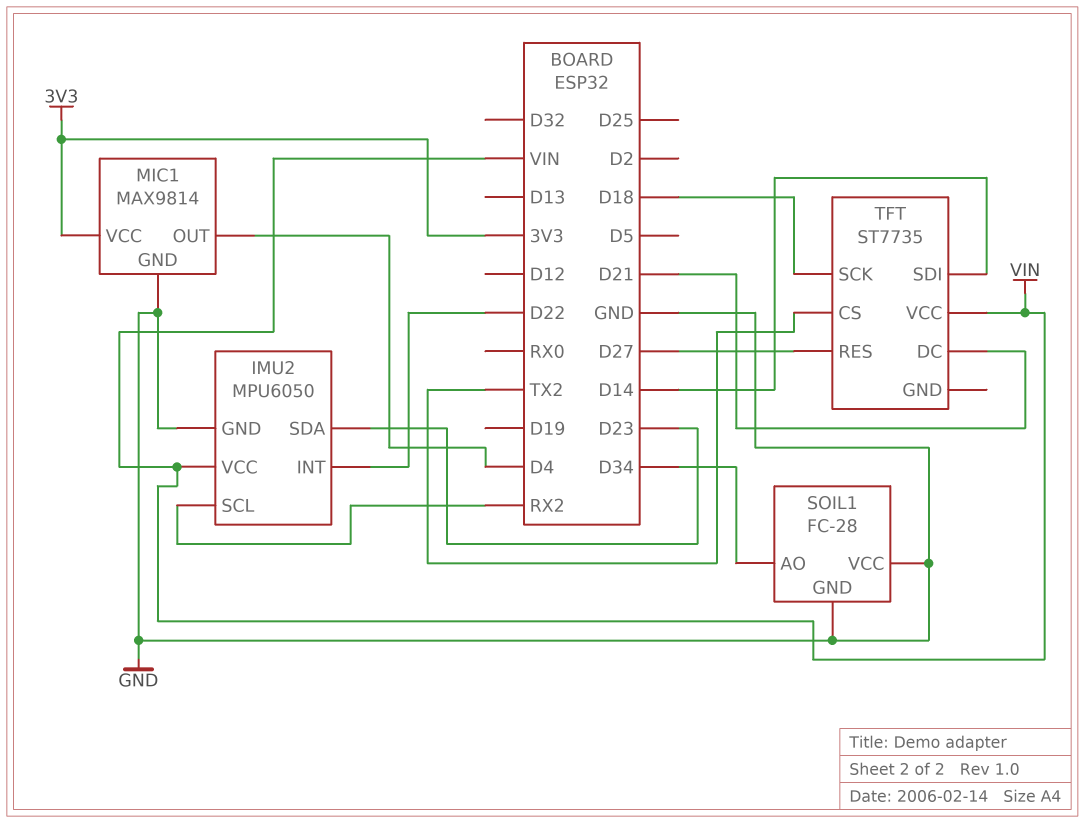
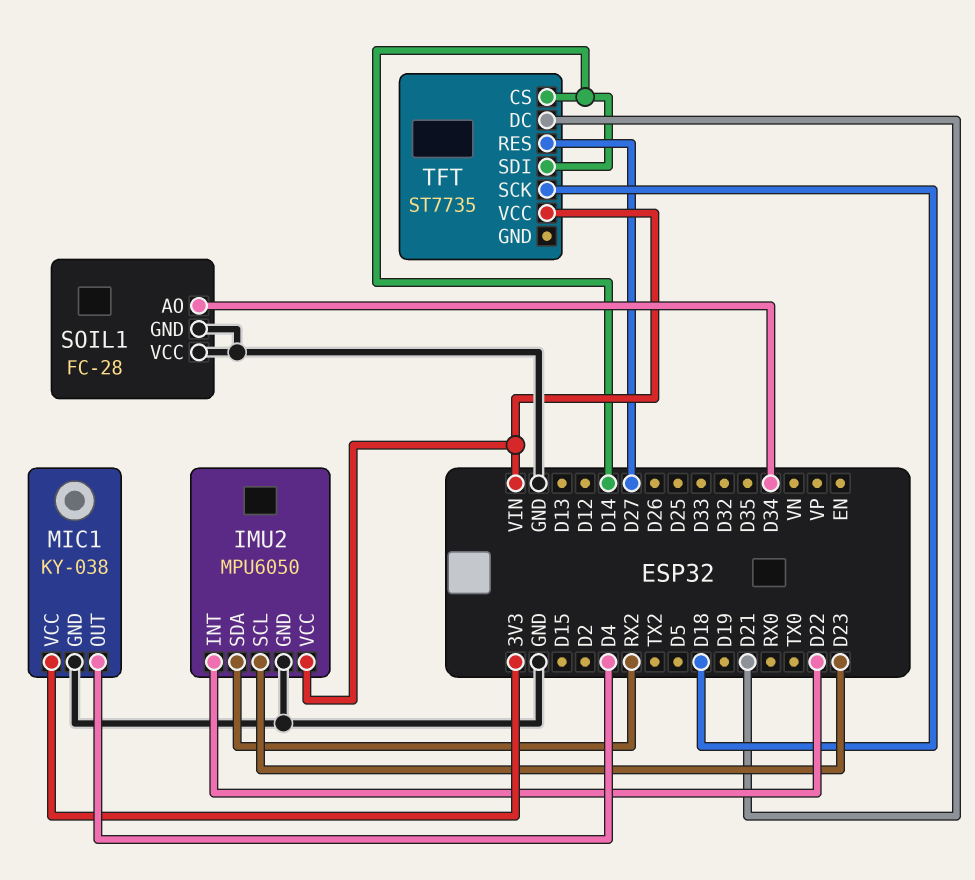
IMU2 pin SCL: RX2 -> D23
IMU2 pin SDA: D23 -> RX2
MIC1: MAX9814 -> KY-038
TFT pin CS: TX2 -> D14

